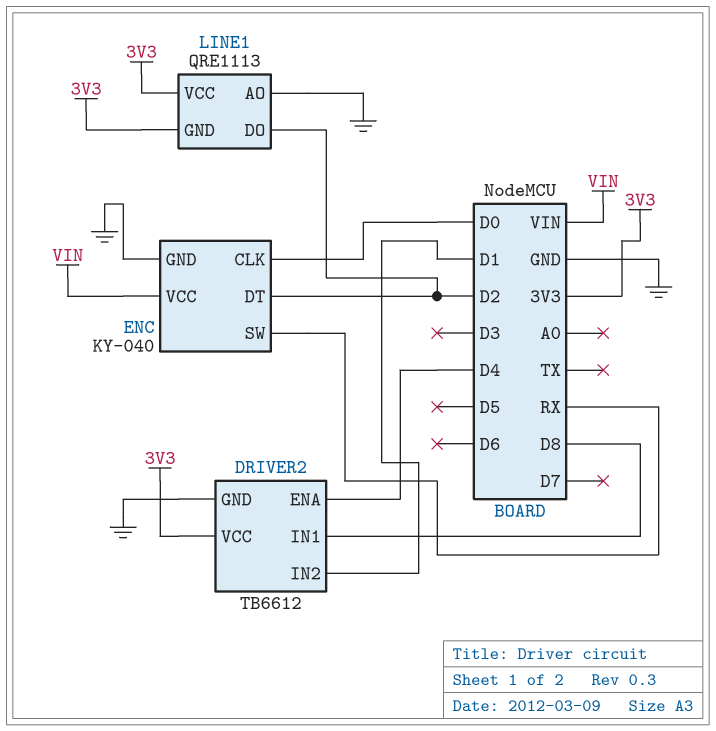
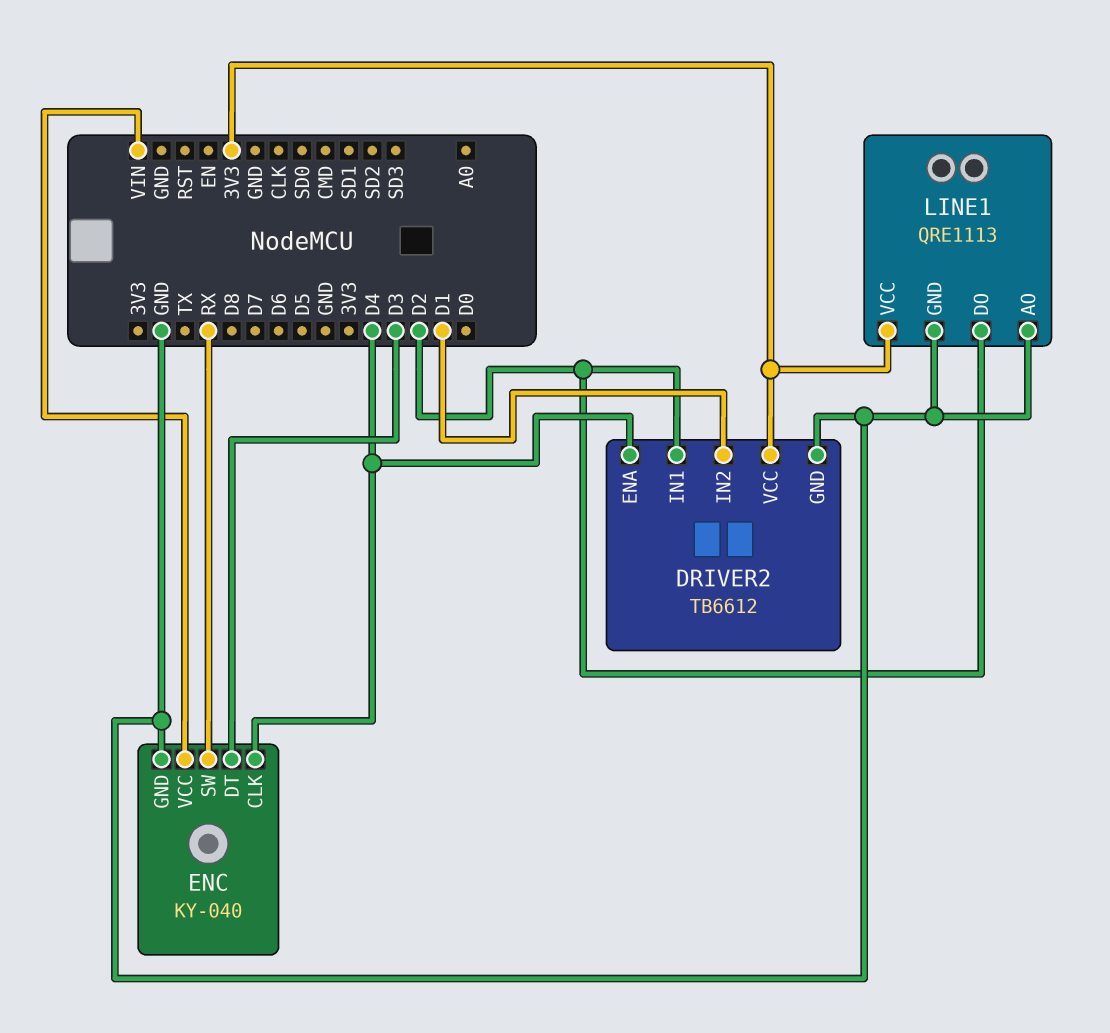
DRIVER2 pin IN1: D8 -> D2
ENC pin CLK: D0 -> D4
ENC pin DT: D2 -> D3
LINE1 pin GND: 3V3 -> GND

